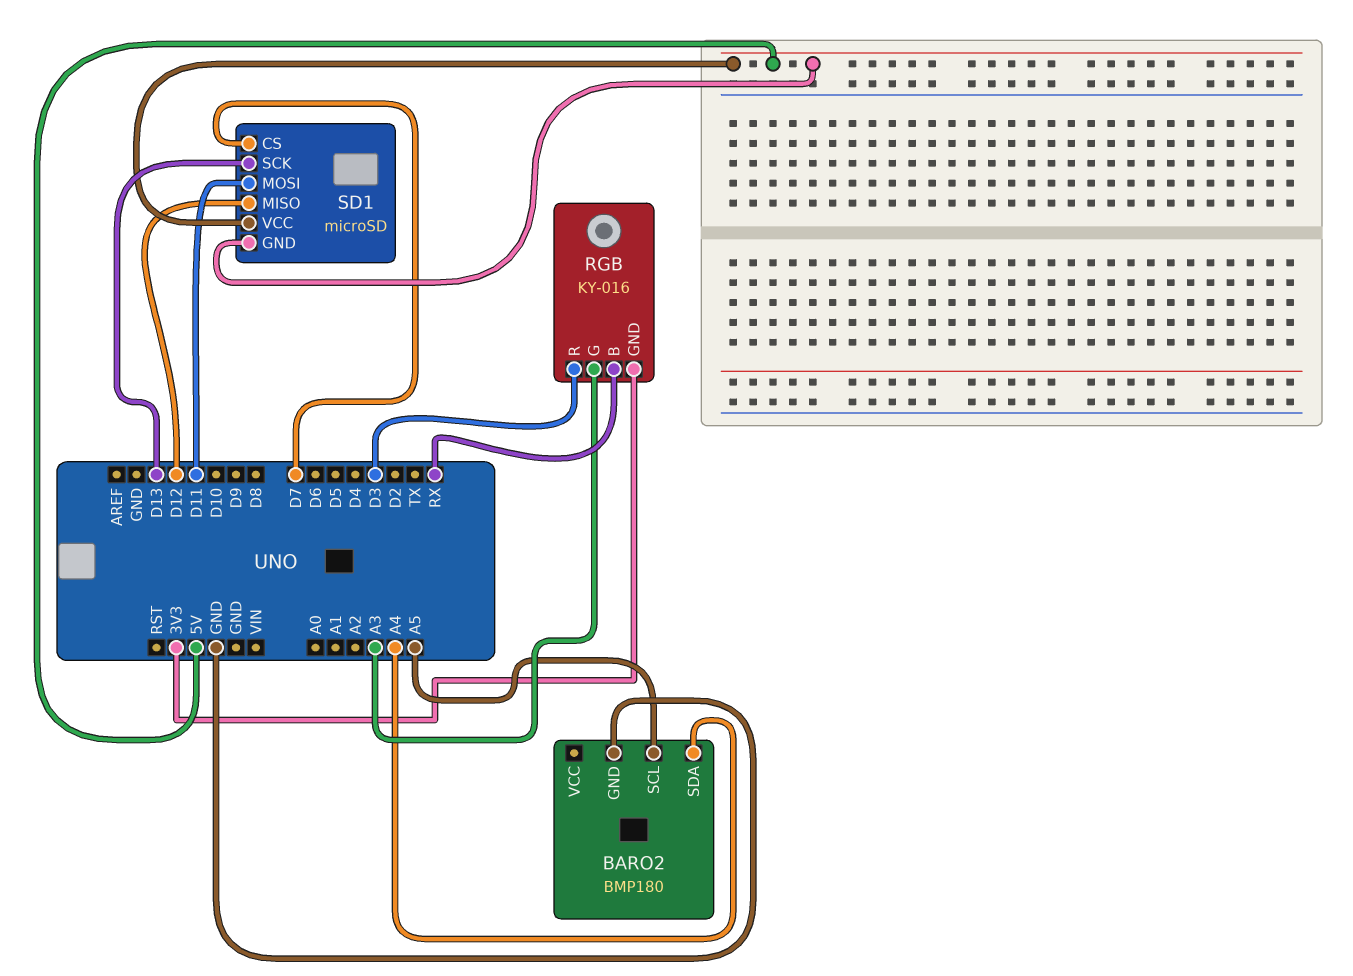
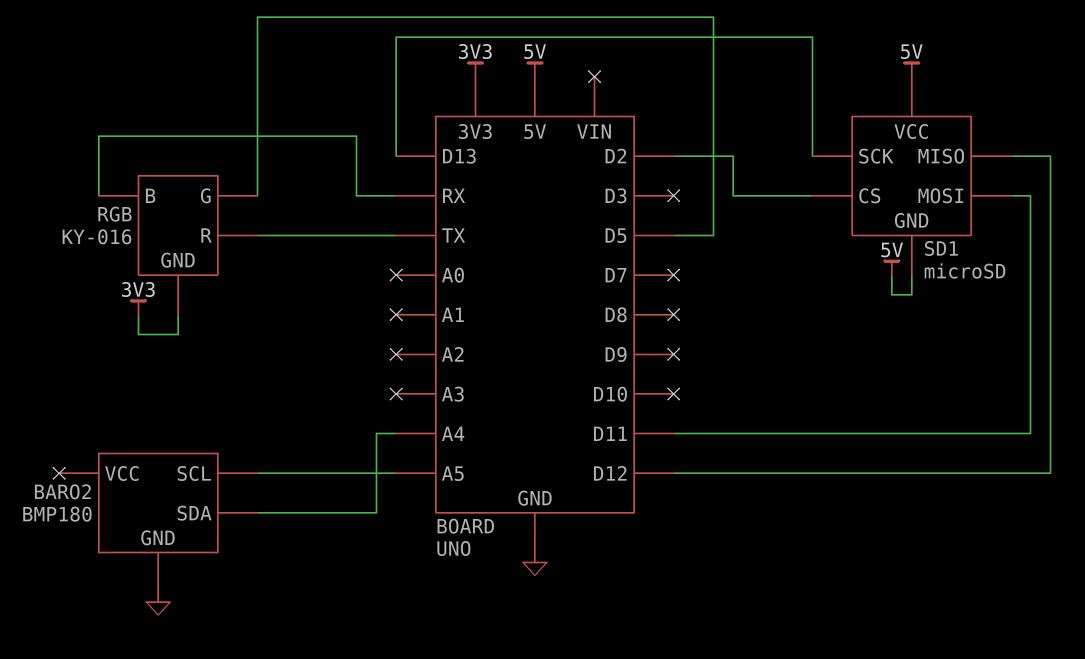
RGB pin G: A3 -> D5
RGB pin R: D3 -> TX
SD1 pin CS: D7 -> D2

